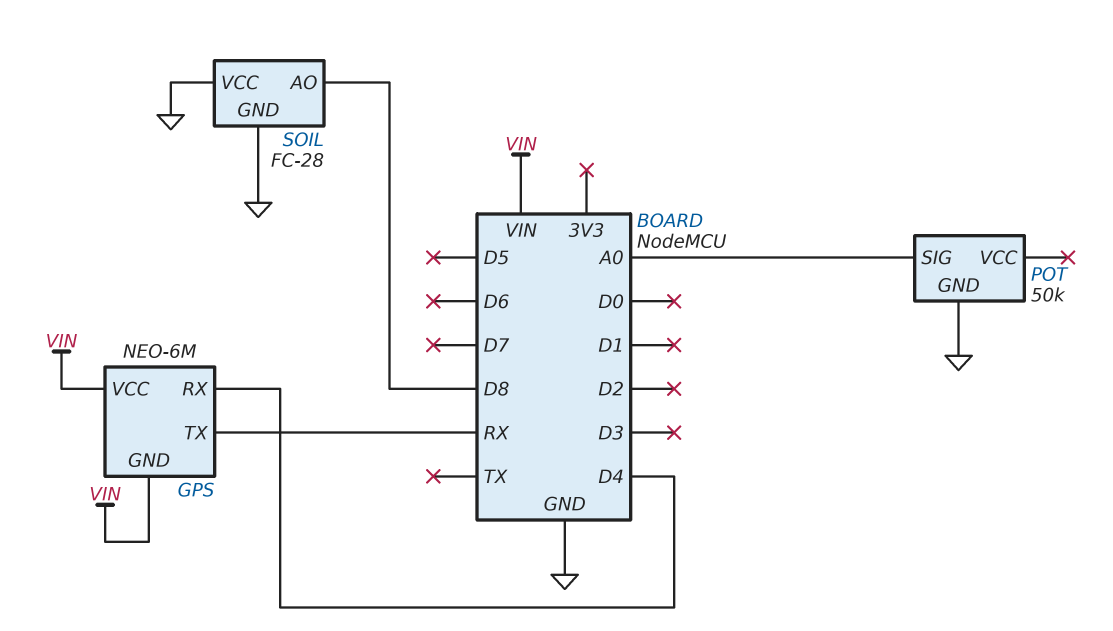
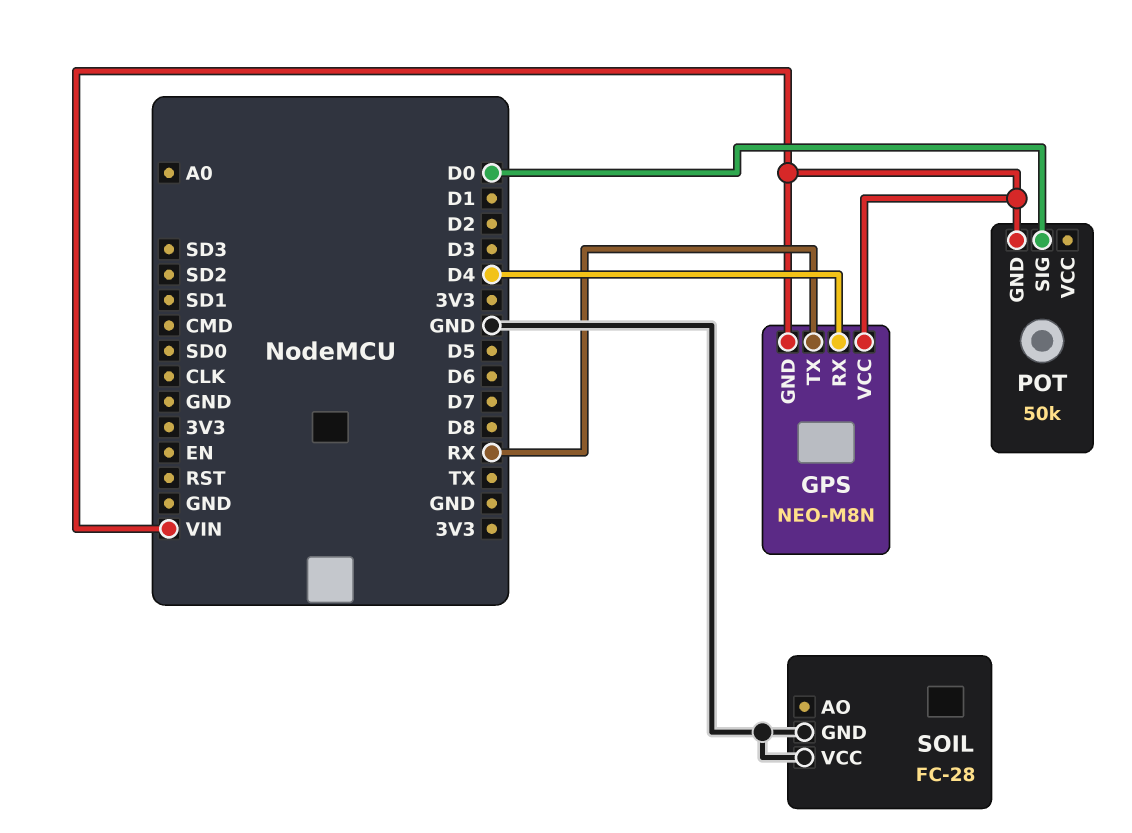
GPS: NEO-6M -> NEO-M8N
POT pin GND: GND -> VIN
POT pin SIG: A0 -> D0
SOIL pin AO: D8 -> none

